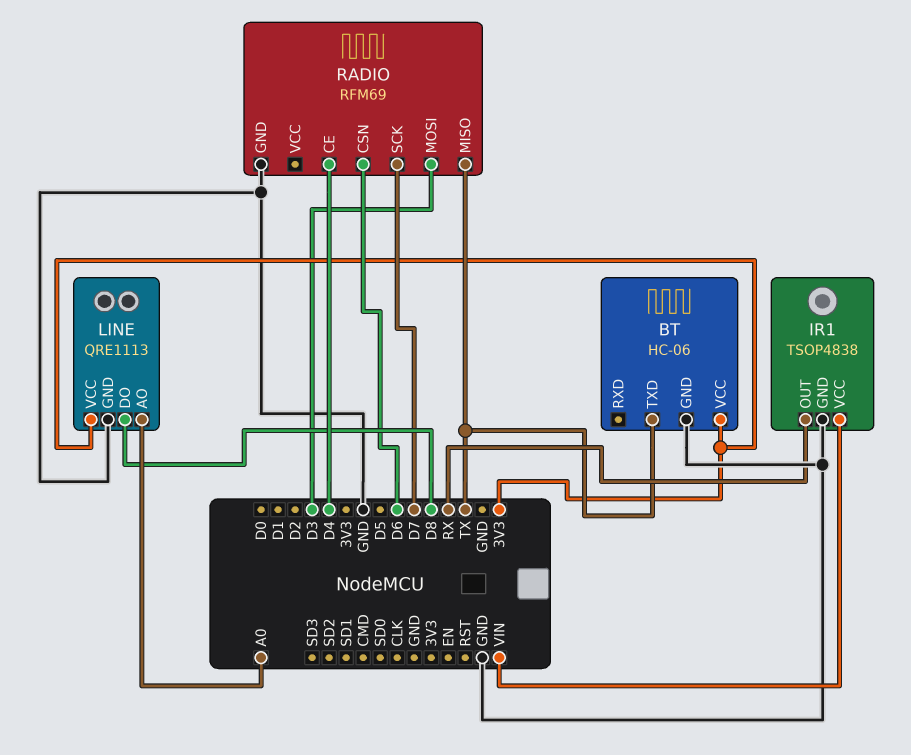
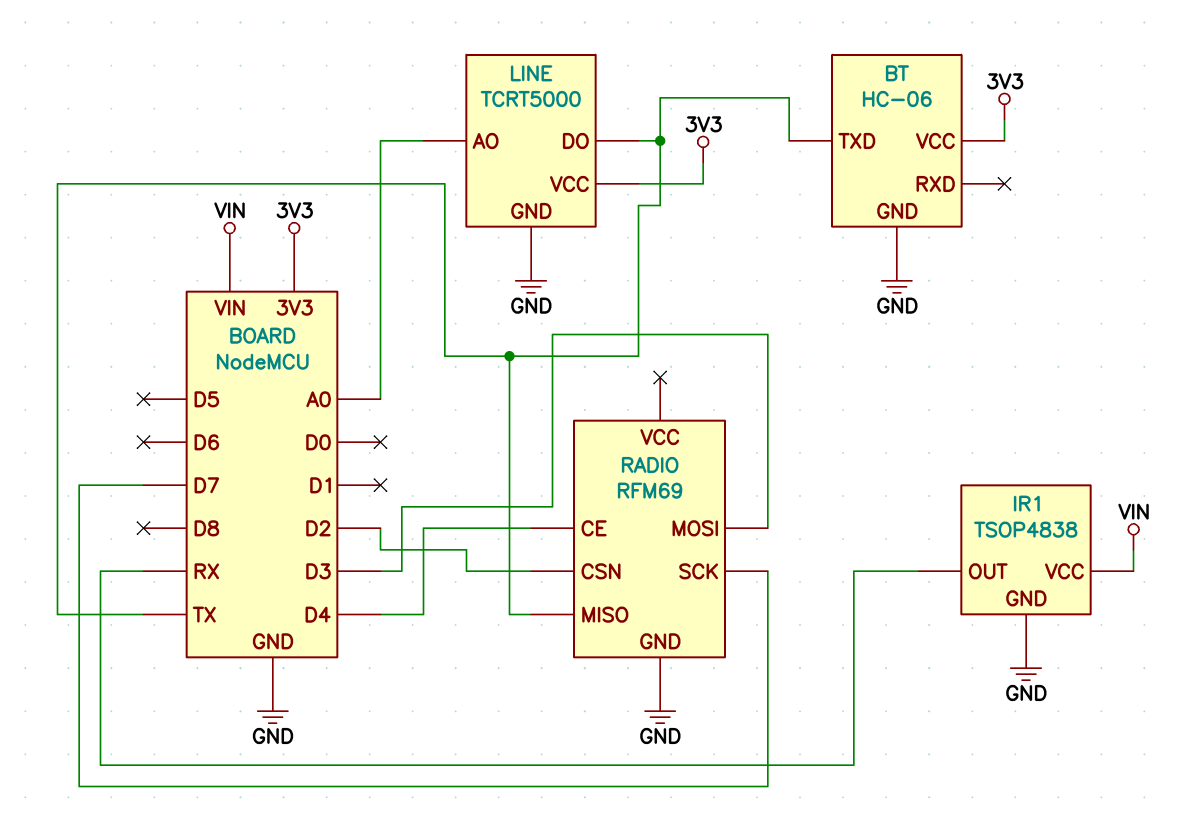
LINE: QRE1113 -> TCRT5000
LINE pin DO: D8 -> TX
RADIO pin CSN: D6 -> D2

